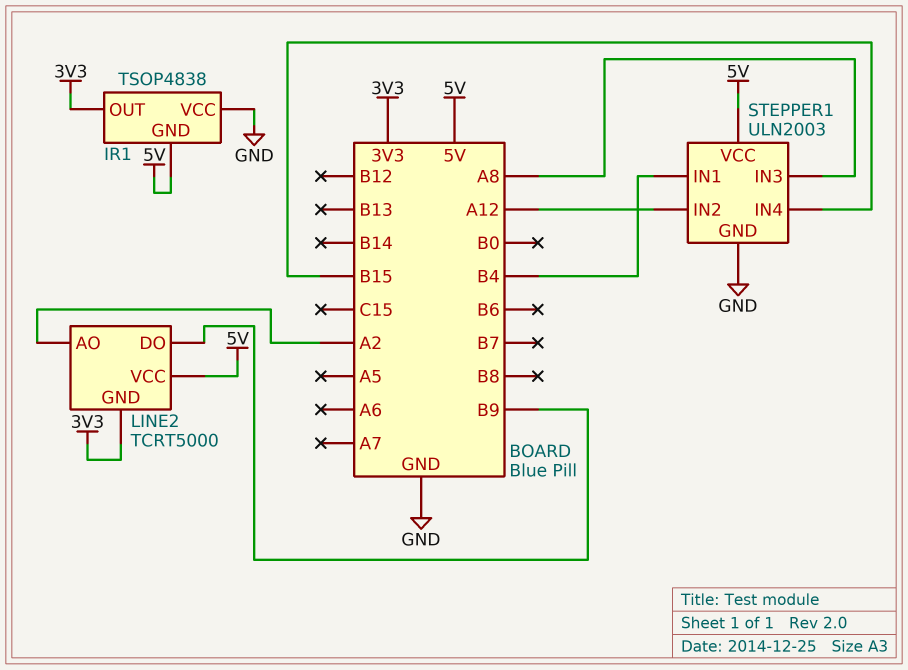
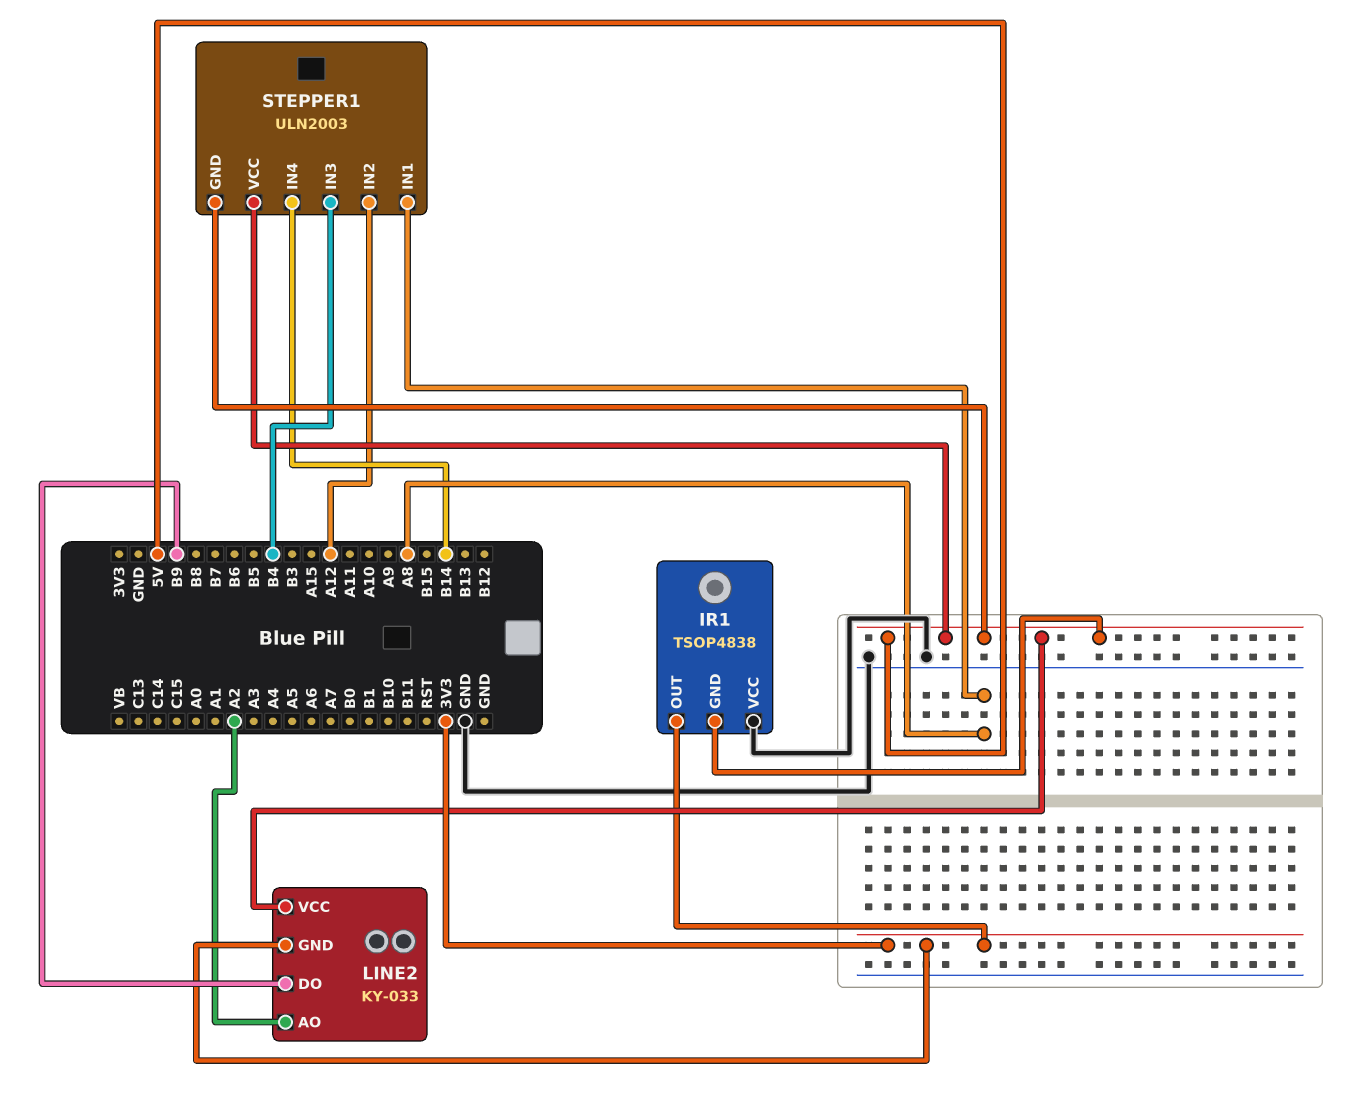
LINE2: TCRT5000 -> KY-033
STEPPER1 pin GND: GND -> 5V
STEPPER1 pin IN1: B4 -> A8
STEPPER1 pin IN3: A8 -> B4
STEPPER1 pin IN4: B15 -> B14

